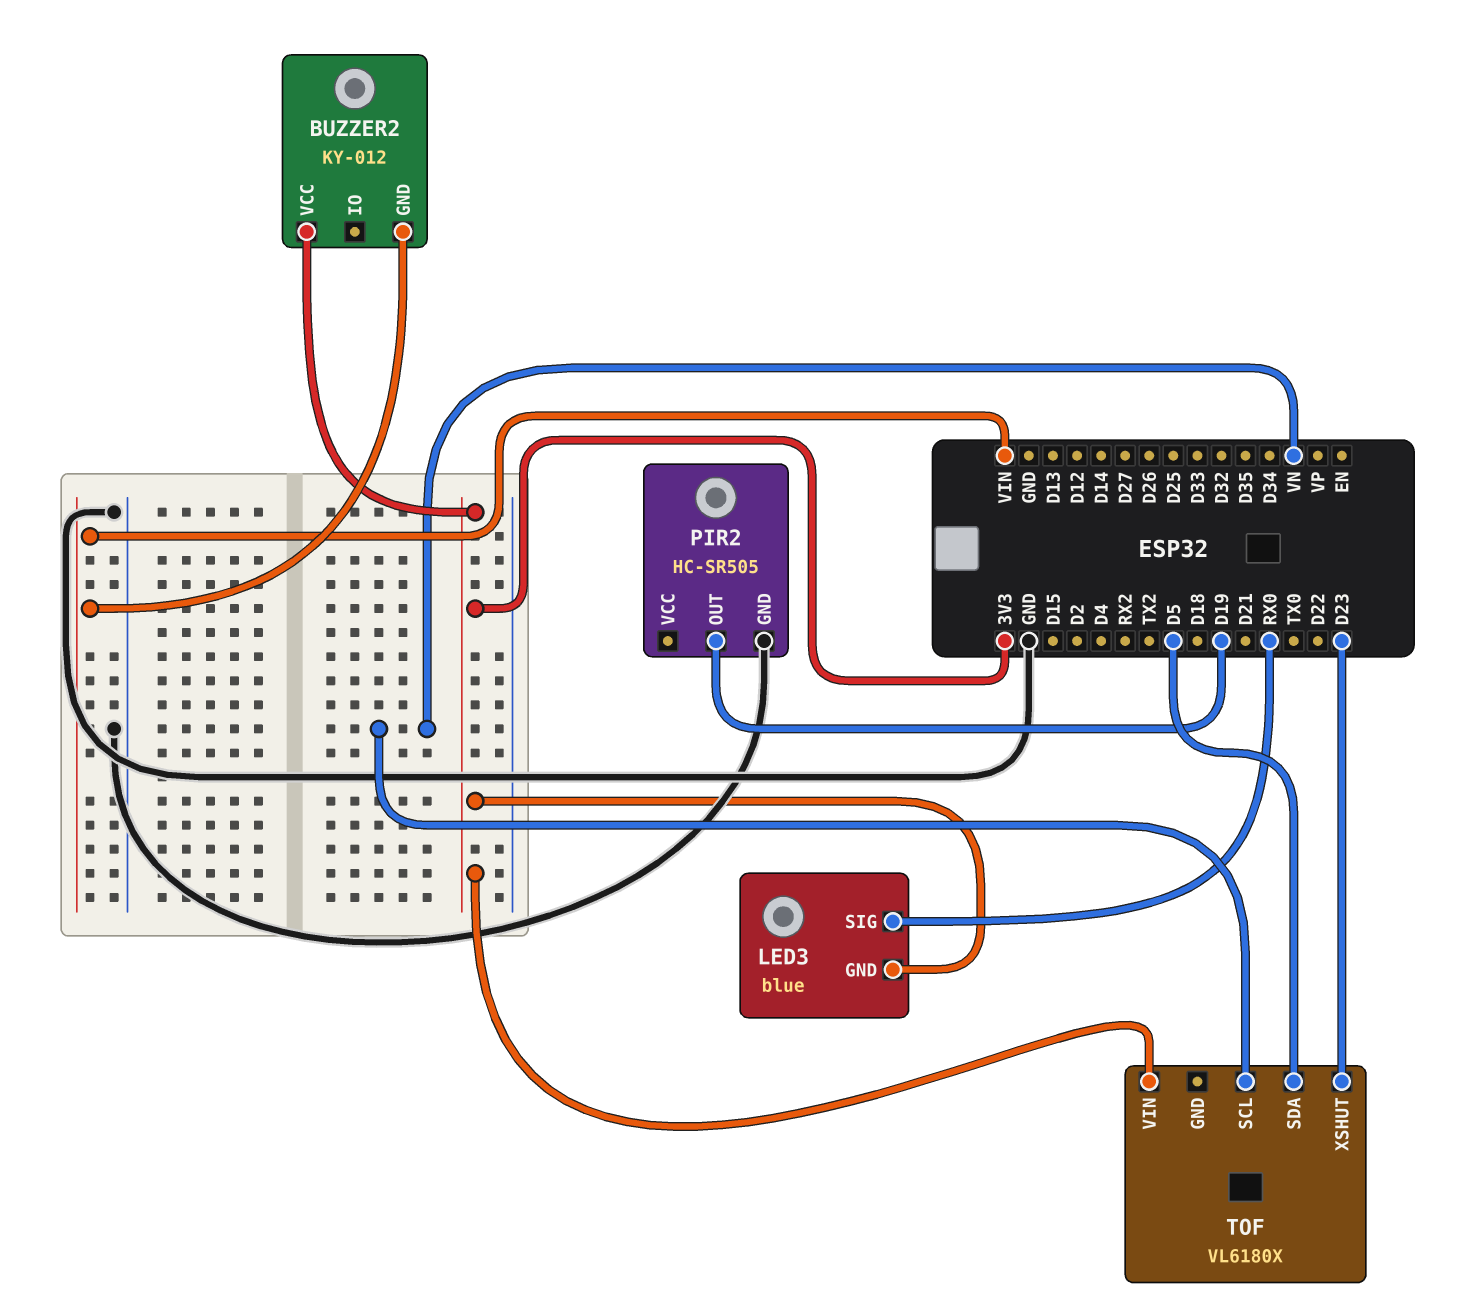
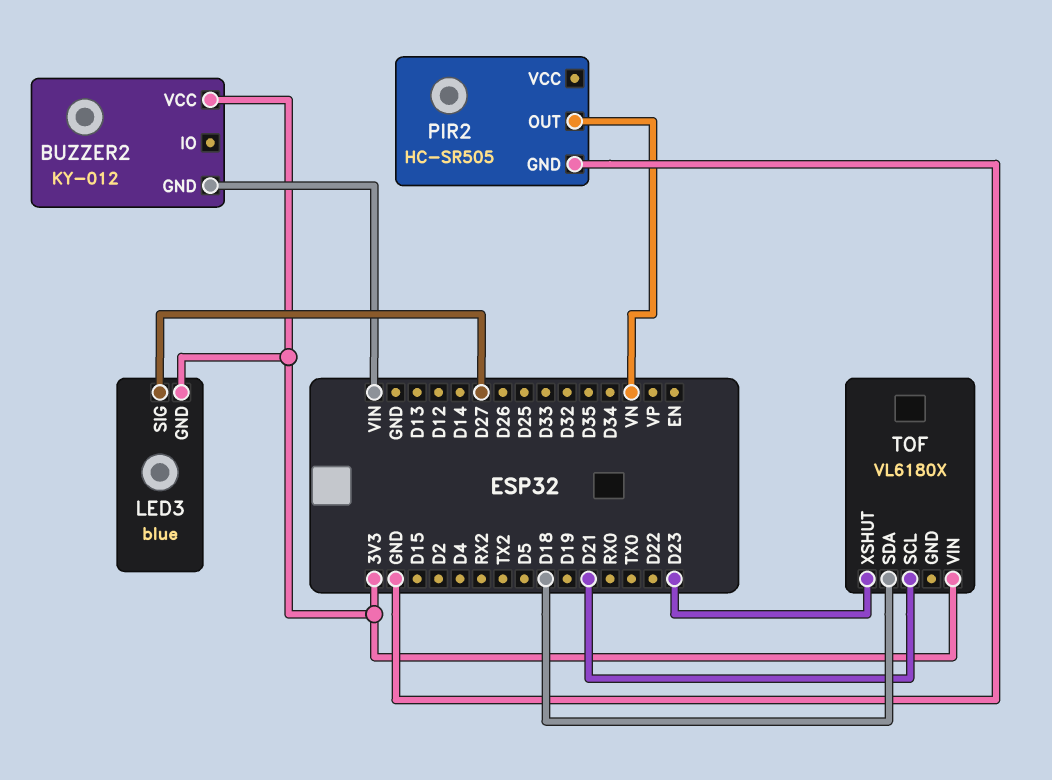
LED3 pin SIG: RX0 -> D27
PIR2 pin OUT: D19 -> VN
TOF pin SCL: VN -> D21
TOF pin SDA: D5 -> D18

